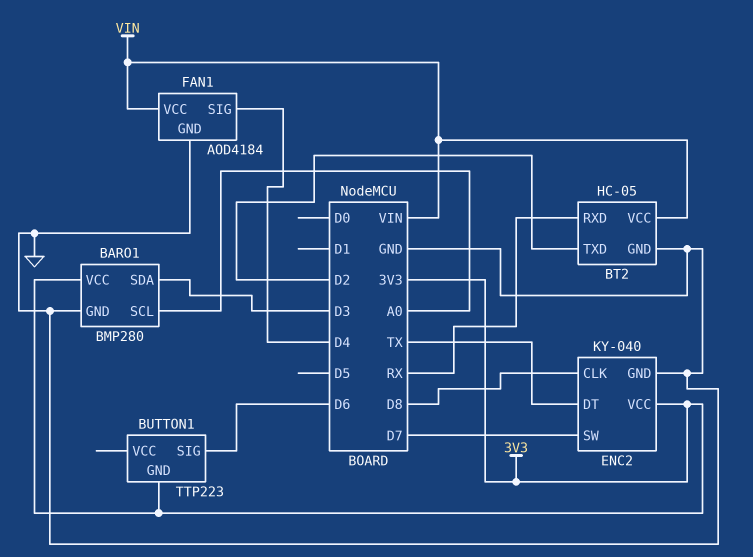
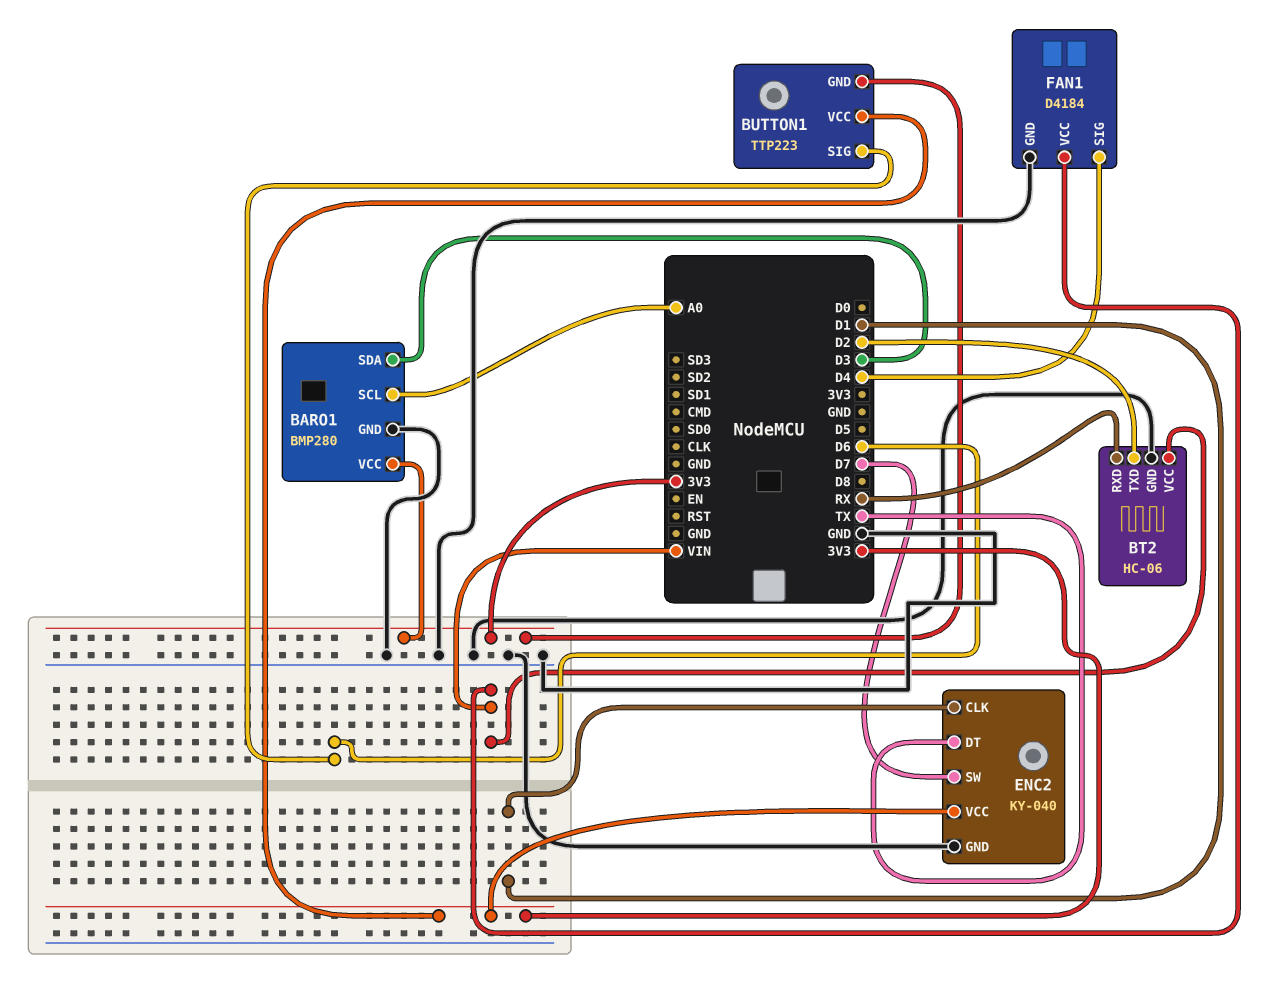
BT2: HC-05 -> HC-06
BUTTON1 pin VCC: none -> 3V3
ENC2 pin CLK: D8 -> D1
FAN1: AOD4184 -> D4184

